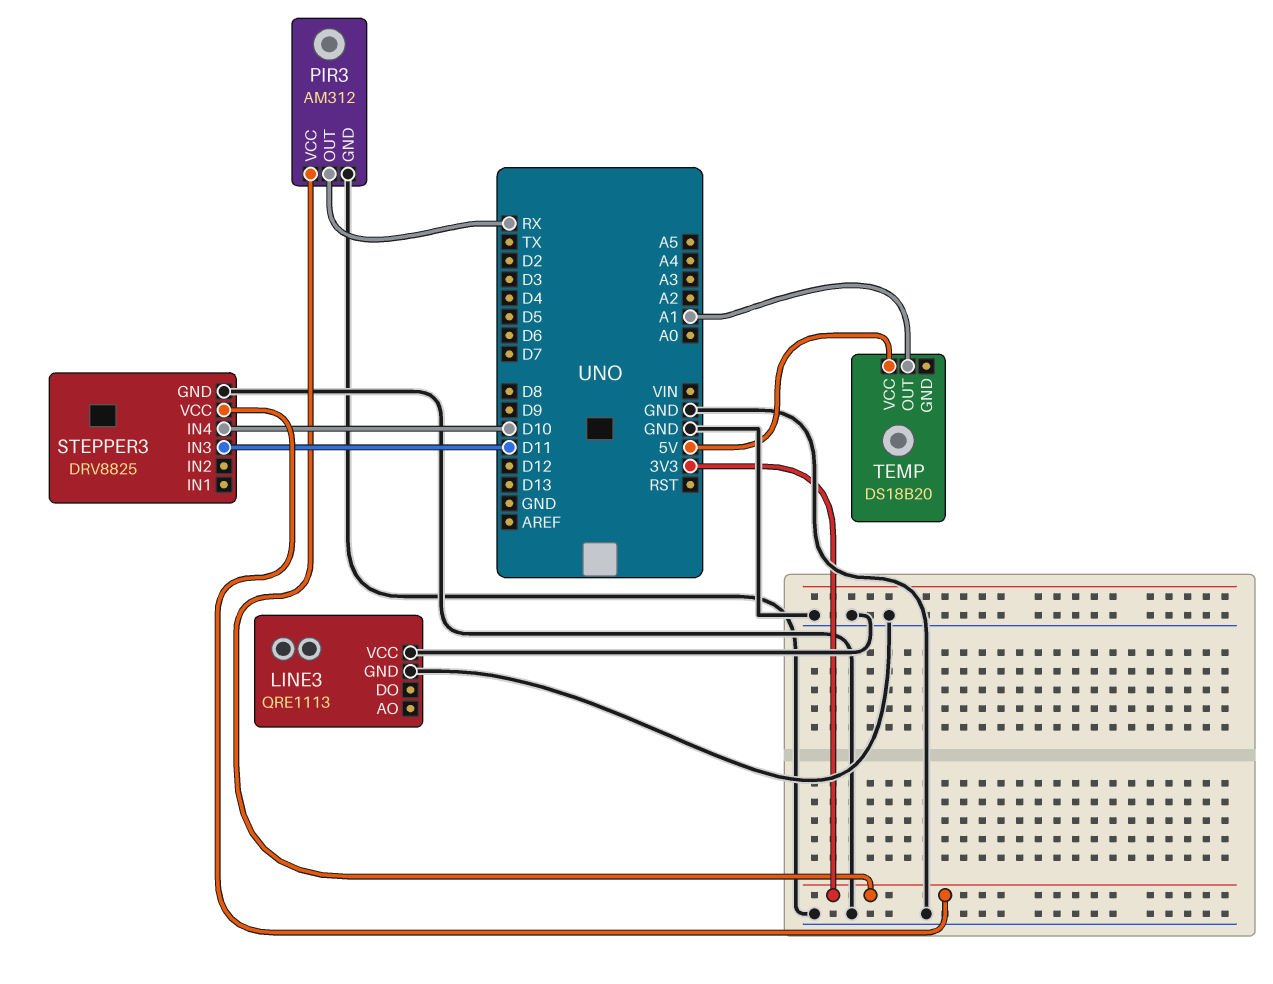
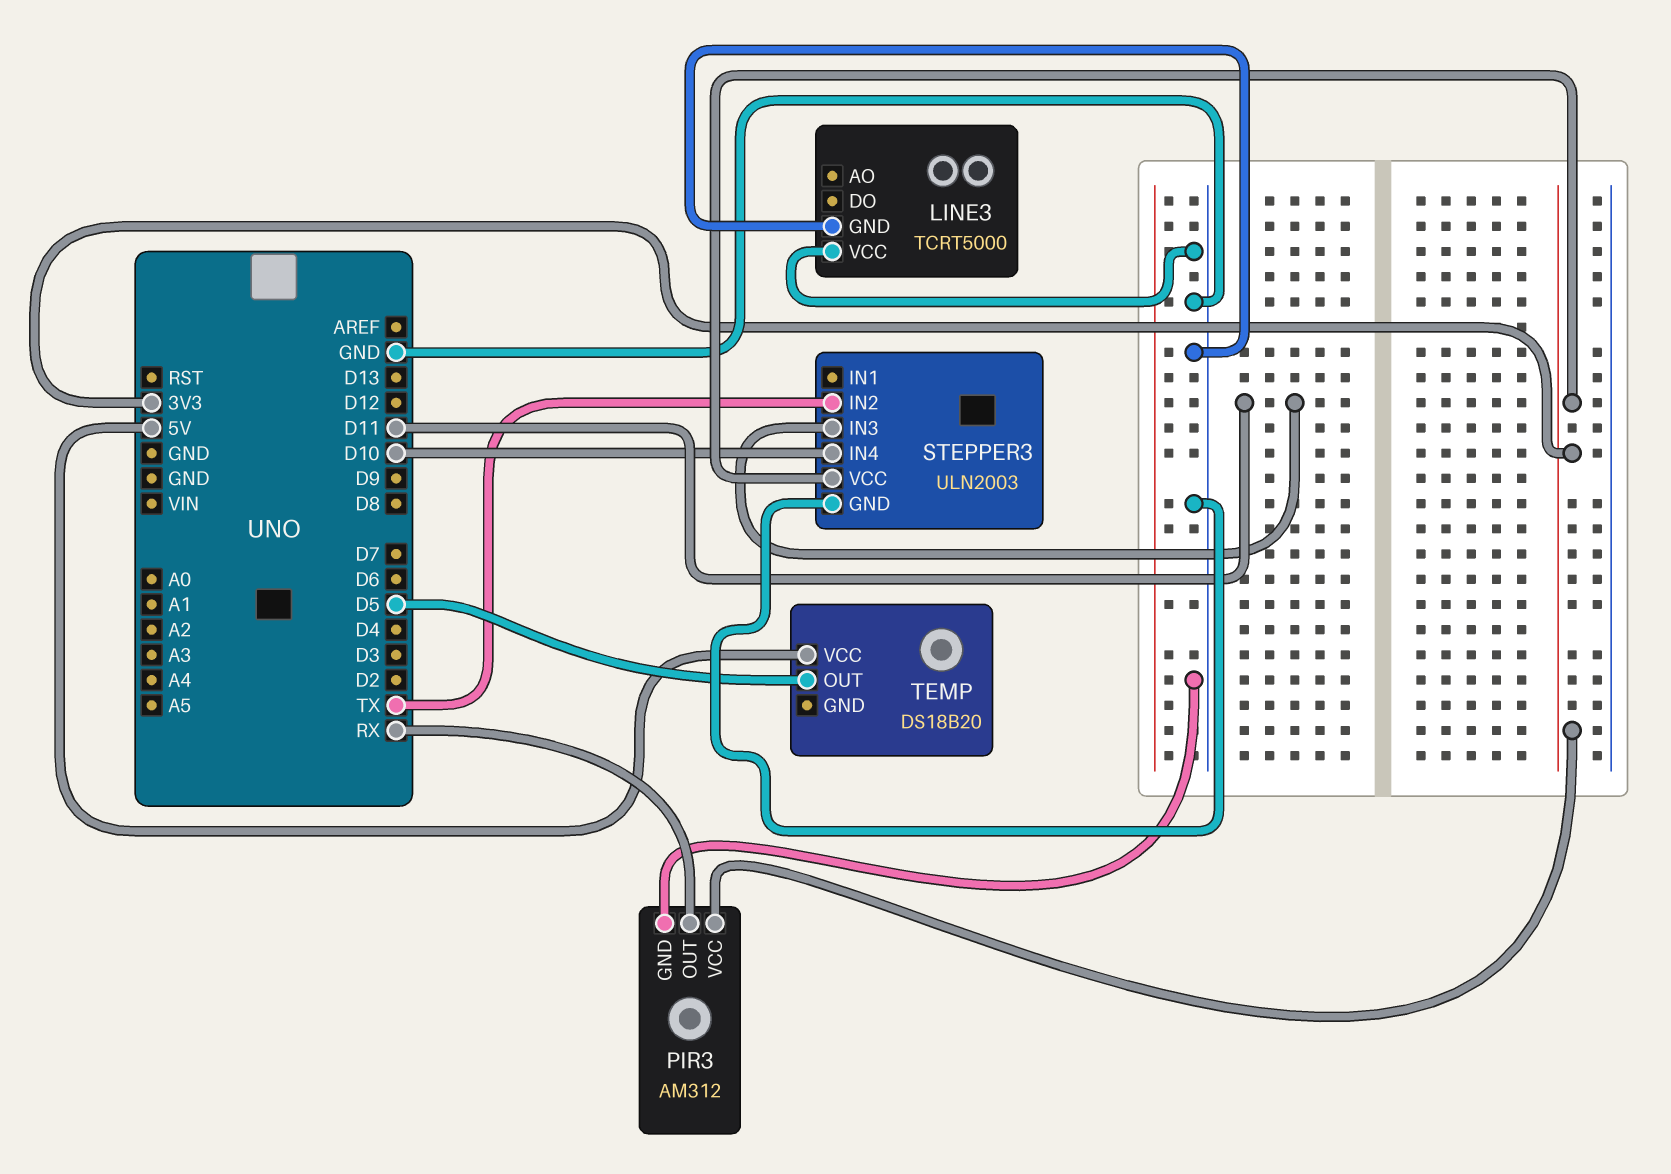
LINE3: QRE1113 -> TCRT5000
STEPPER3: DRV8825 -> ULN2003
STEPPER3 pin IN2: none -> TX
TEMP pin OUT: A1 -> D5

